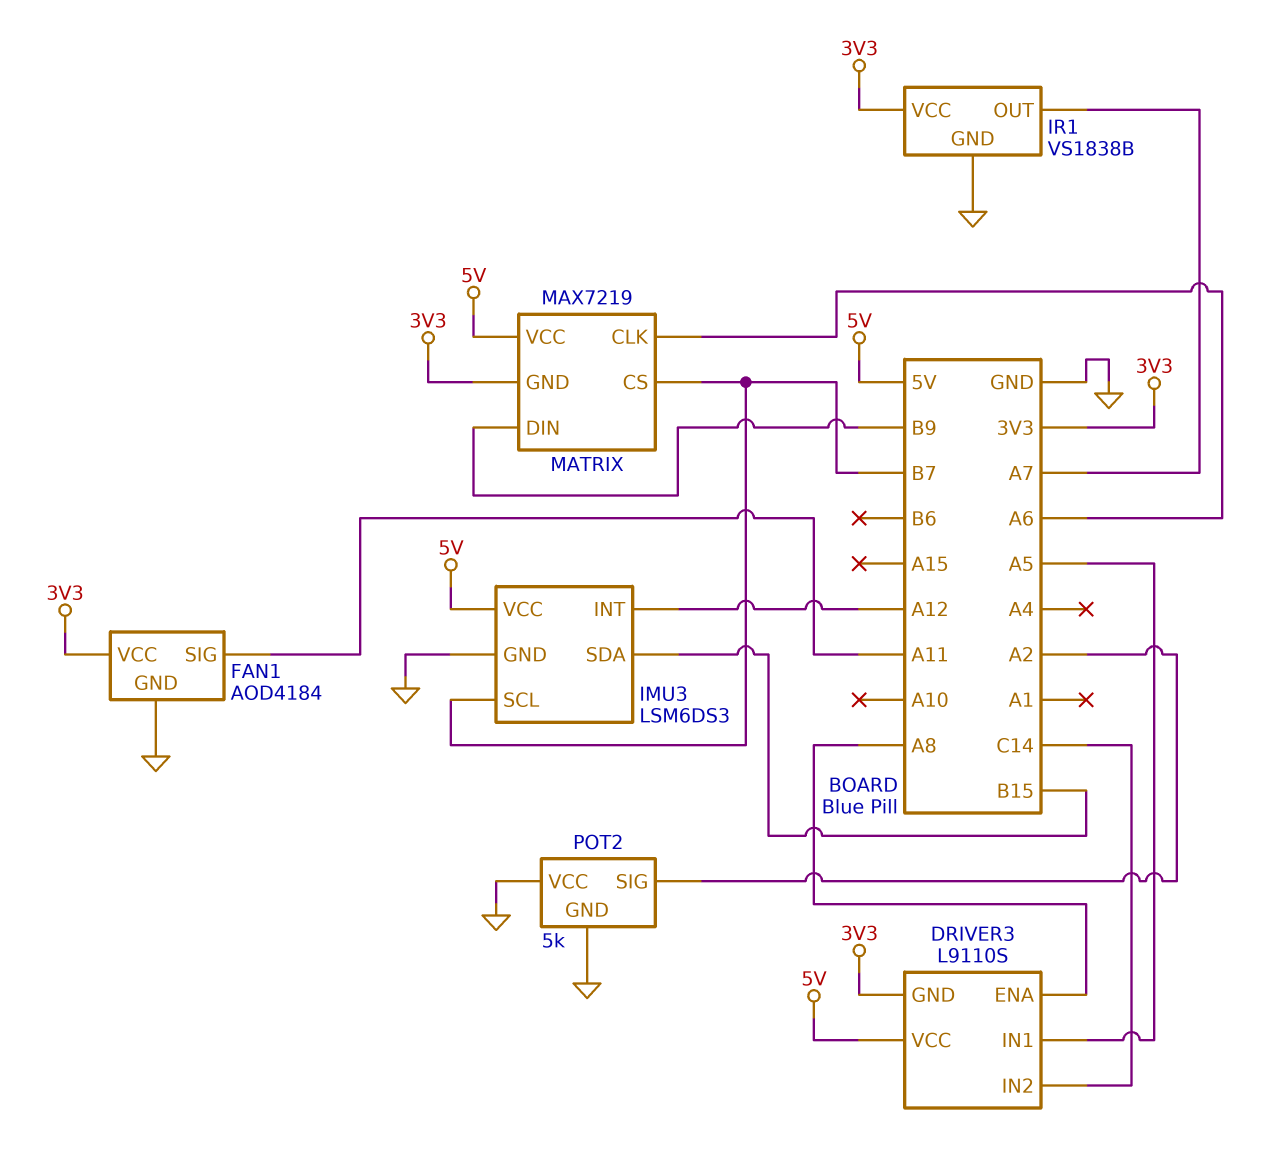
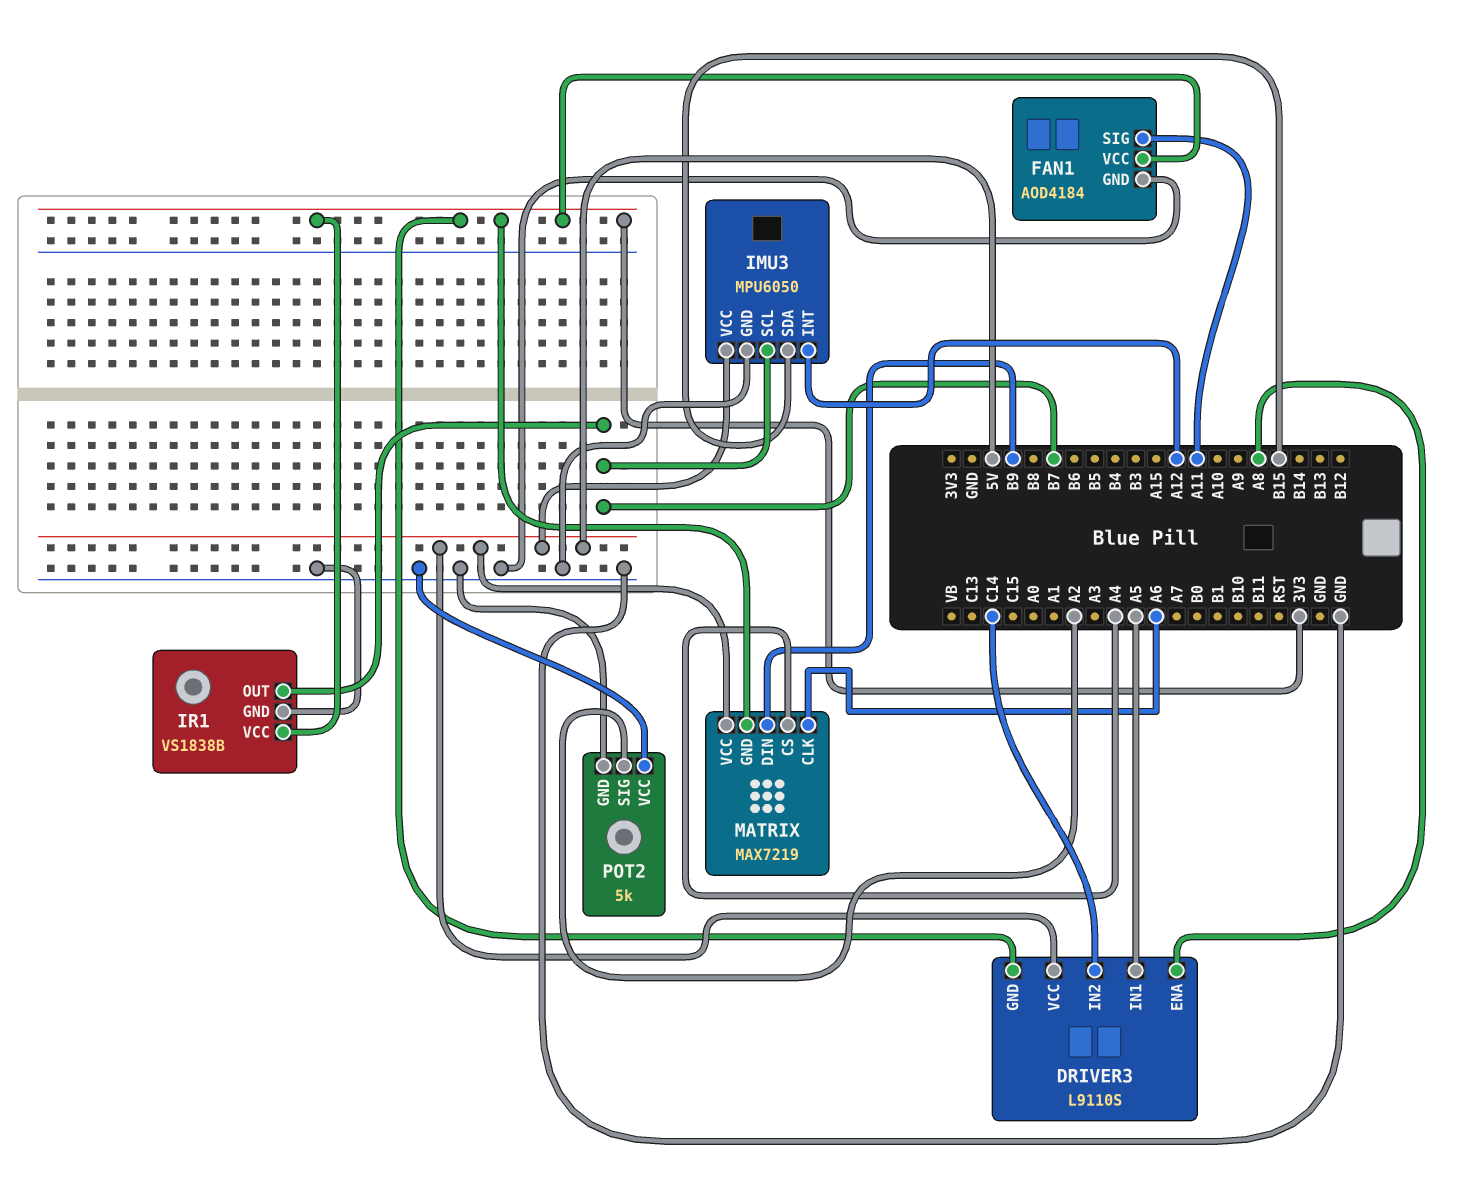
IMU3: LSM6DS3 -> MPU6050
IR1 pin OUT: A7 -> B7
MATRIX pin CS: B7 -> A4

